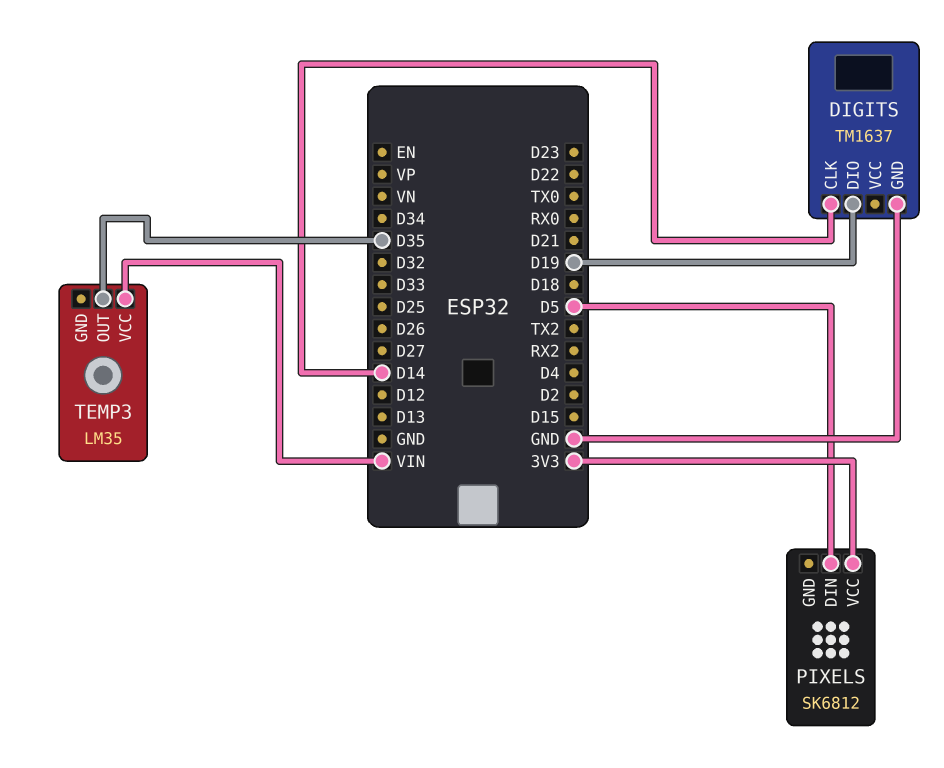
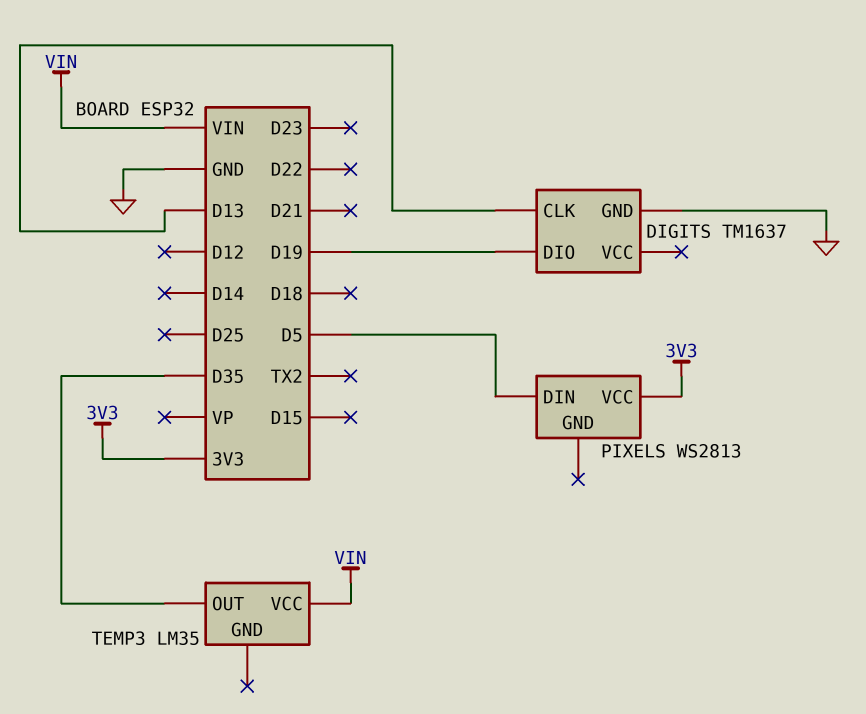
DIGITS pin CLK: D14 -> D13
PIXELS: SK6812 -> WS2813

